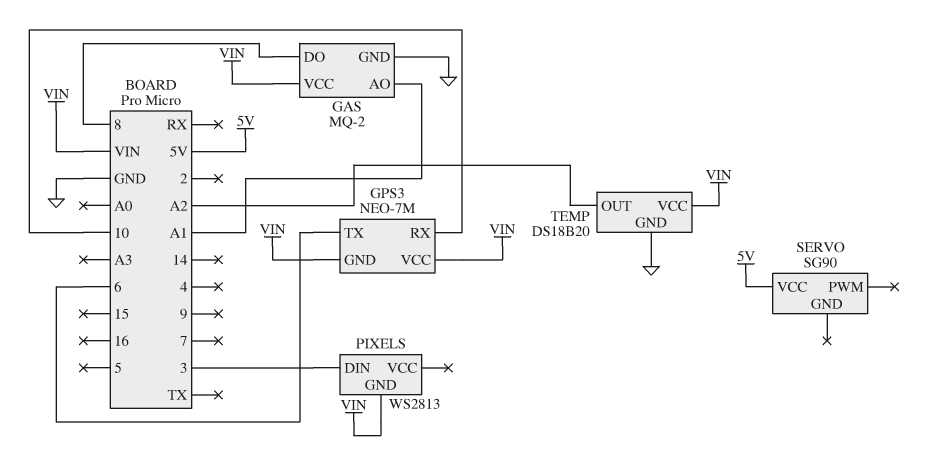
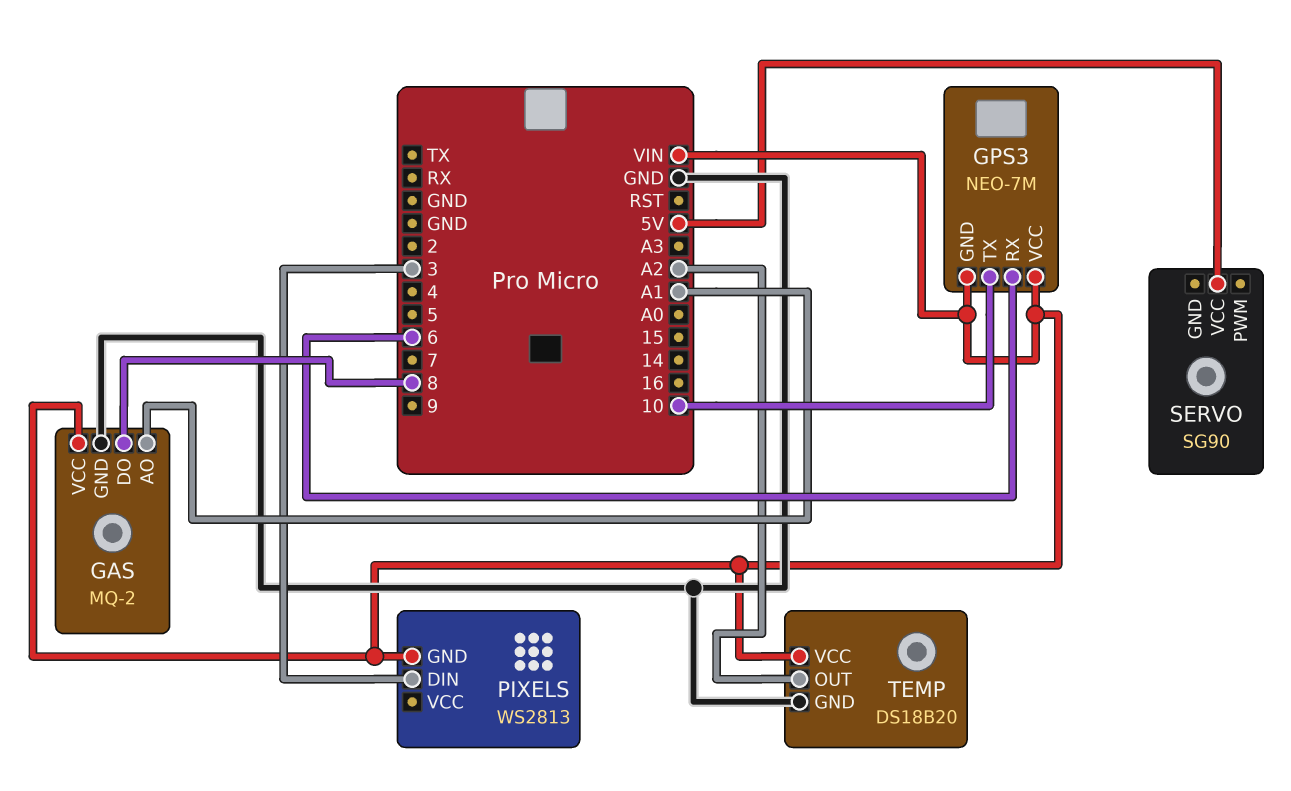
GPS3 pin RX: 10 -> 6
GPS3 pin TX: 6 -> 10

